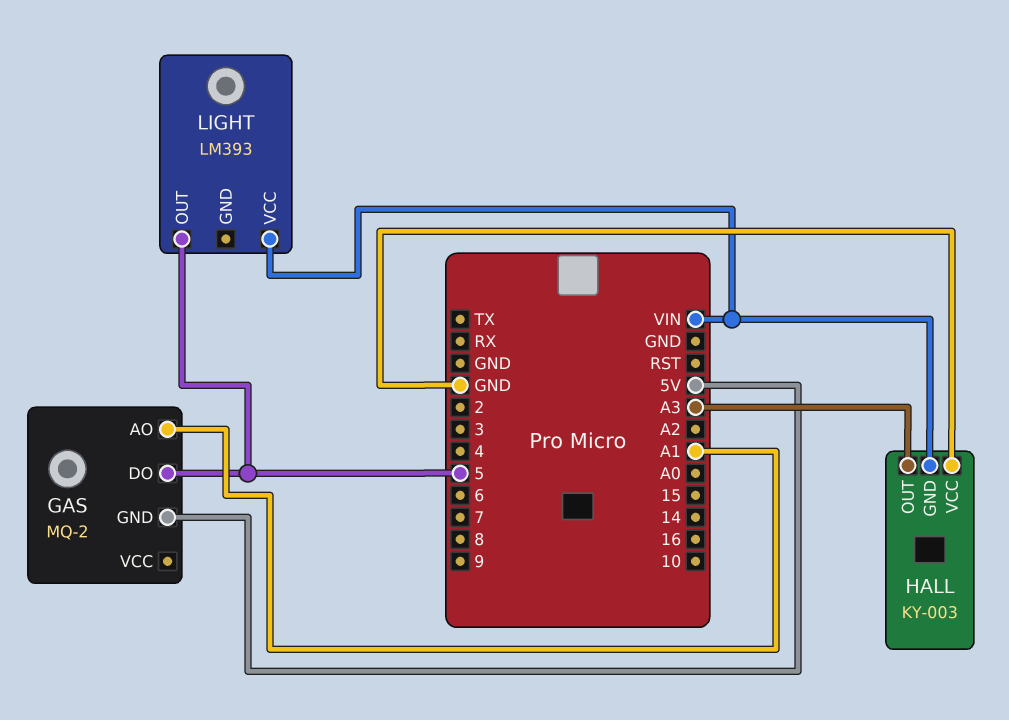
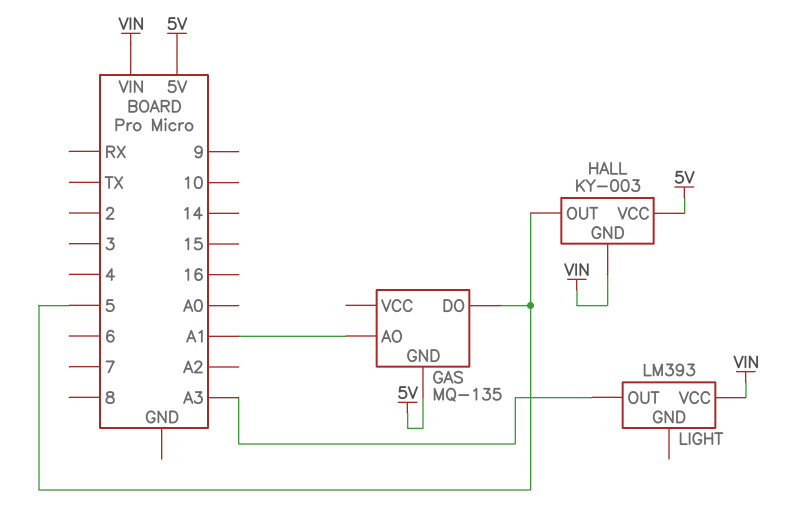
GAS: MQ-2 -> MQ-135
HALL pin OUT: A3 -> 5
HALL pin VCC: GND -> 5V
LIGHT pin OUT: 5 -> A3

